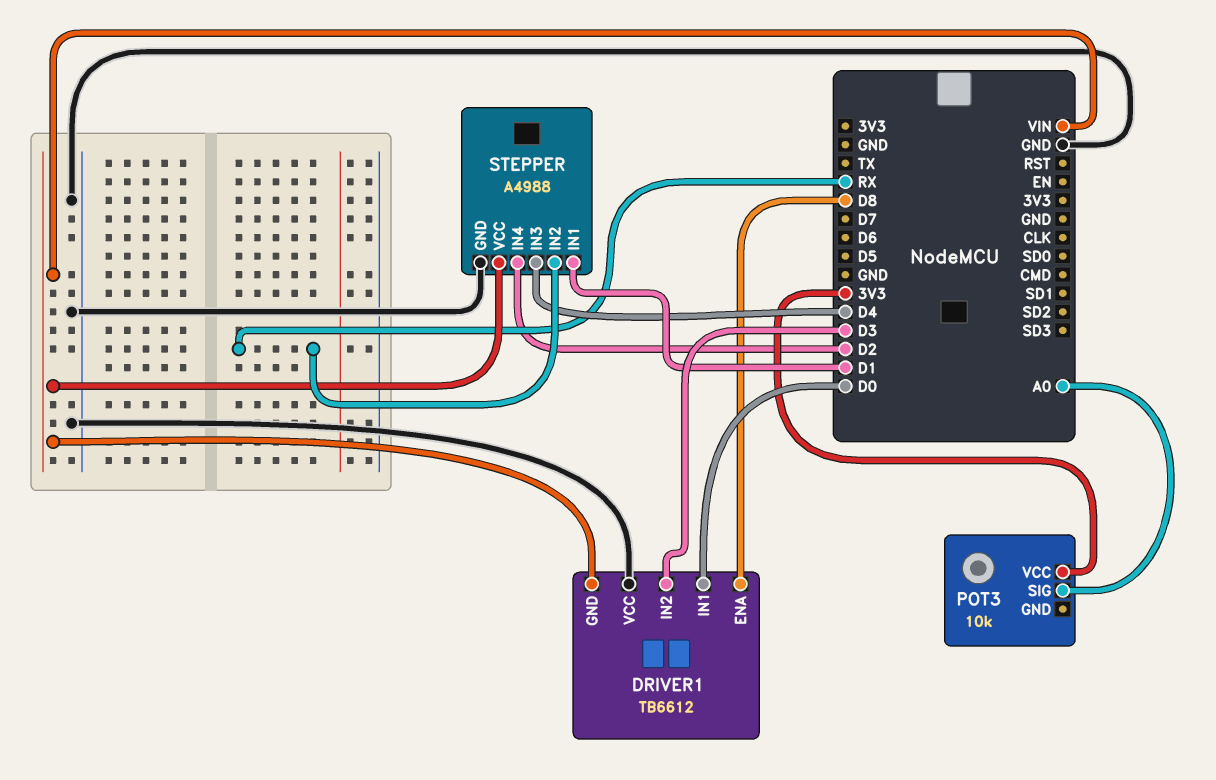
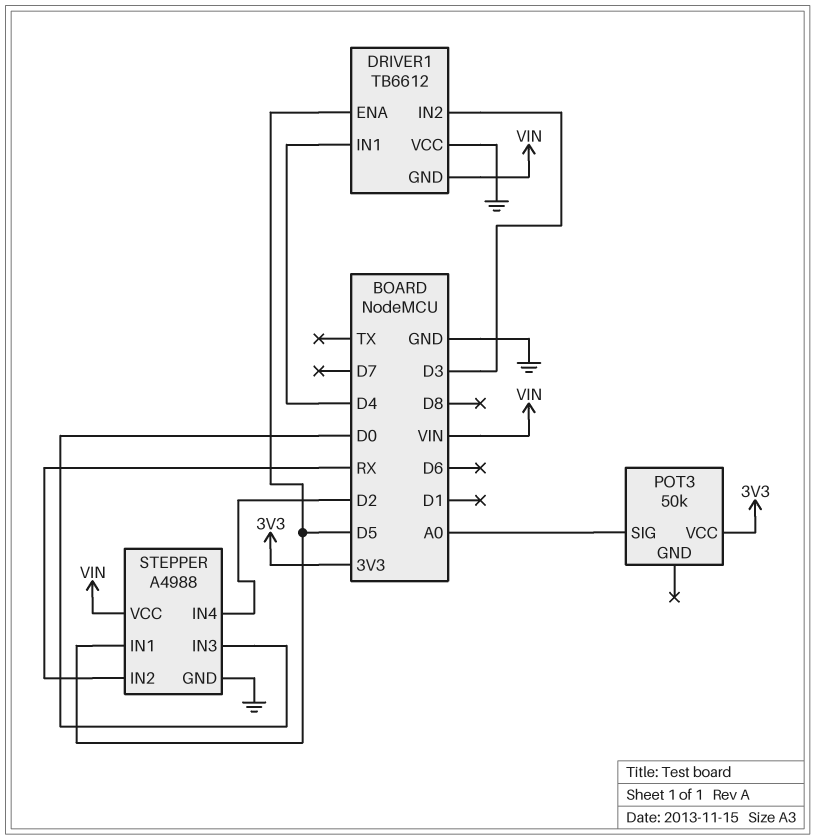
DRIVER1 pin ENA: D8 -> D5
DRIVER1 pin IN1: D0 -> D4
POT3: 10k -> 50k
STEPPER pin IN1: D1 -> D5
STEPPER pin IN3: D4 -> D0

